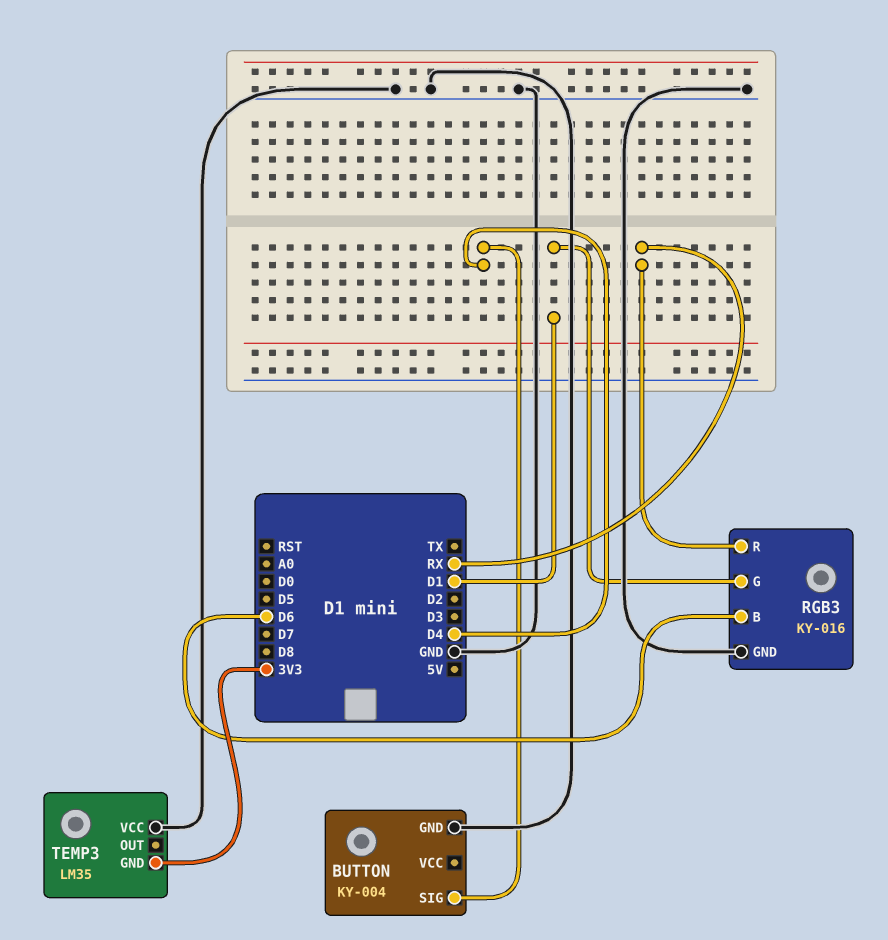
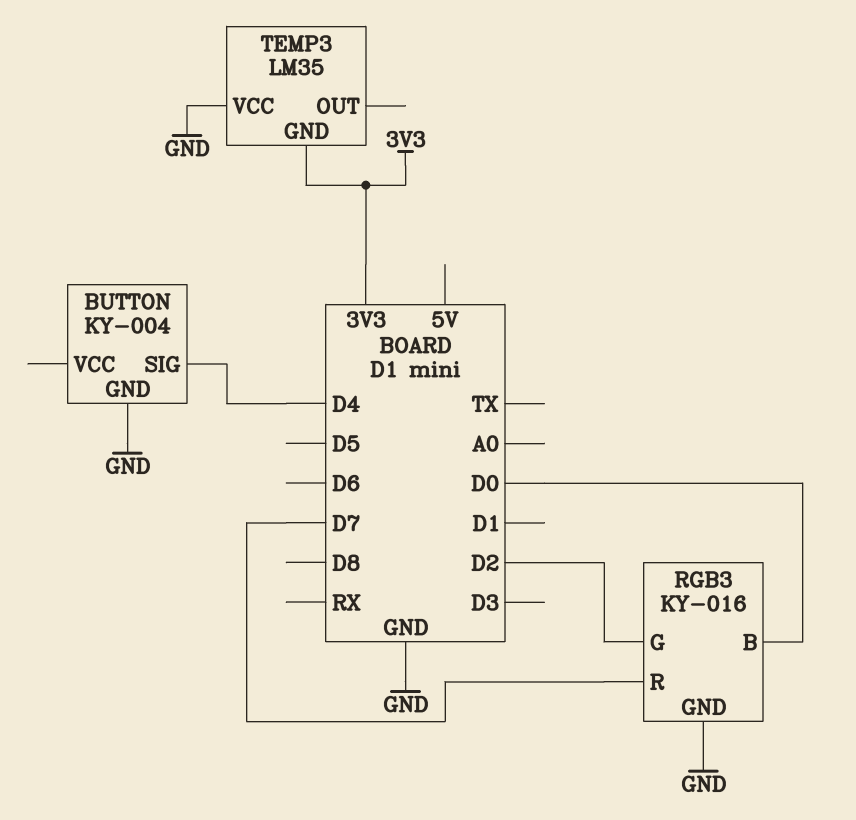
RGB3 pin B: D6 -> D0
RGB3 pin G: D1 -> D2
RGB3 pin R: RX -> D7

